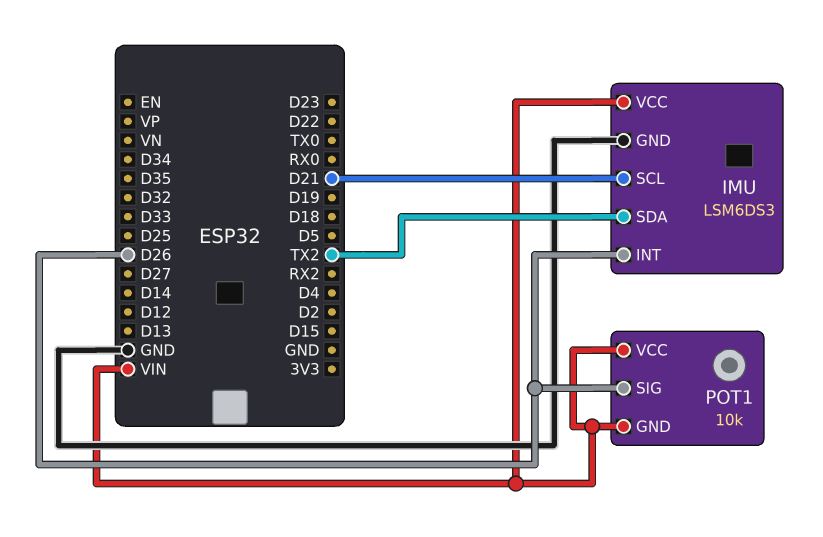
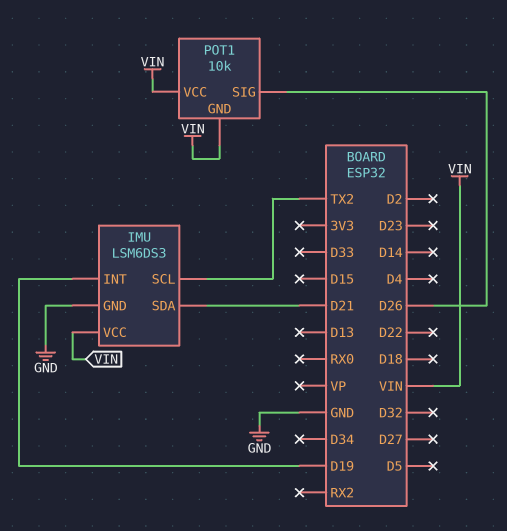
IMU pin INT: D26 -> D19
IMU pin SCL: D21 -> TX2
IMU pin SDA: TX2 -> D21

